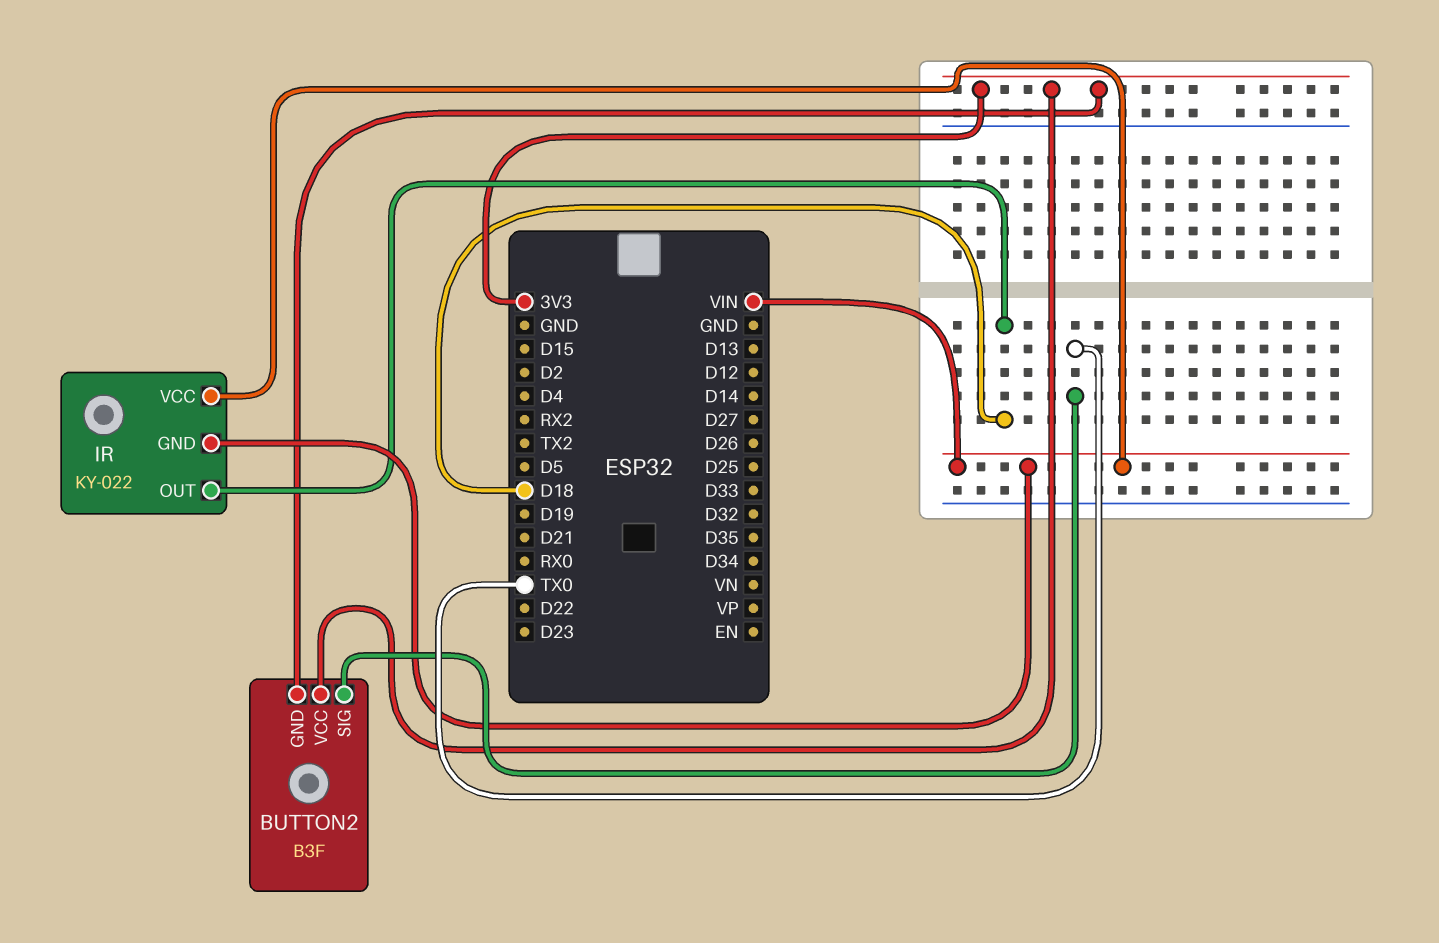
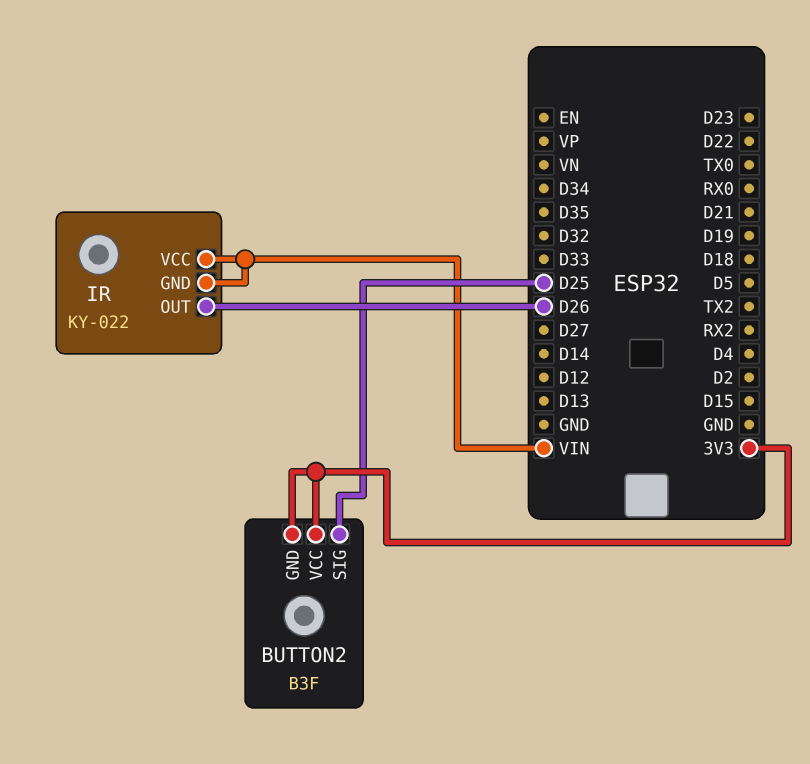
BUTTON2 pin SIG: TX0 -> D25
IR pin OUT: D18 -> D26

